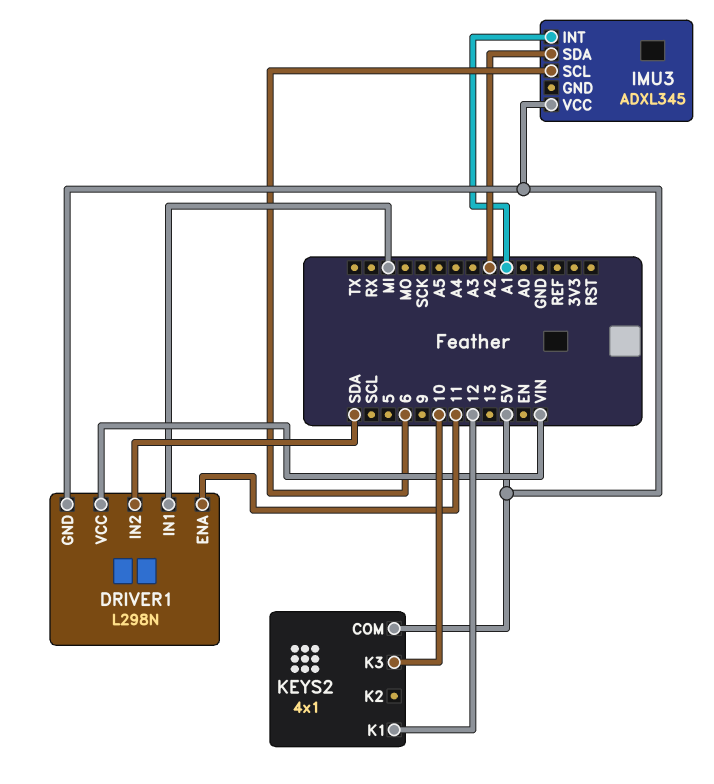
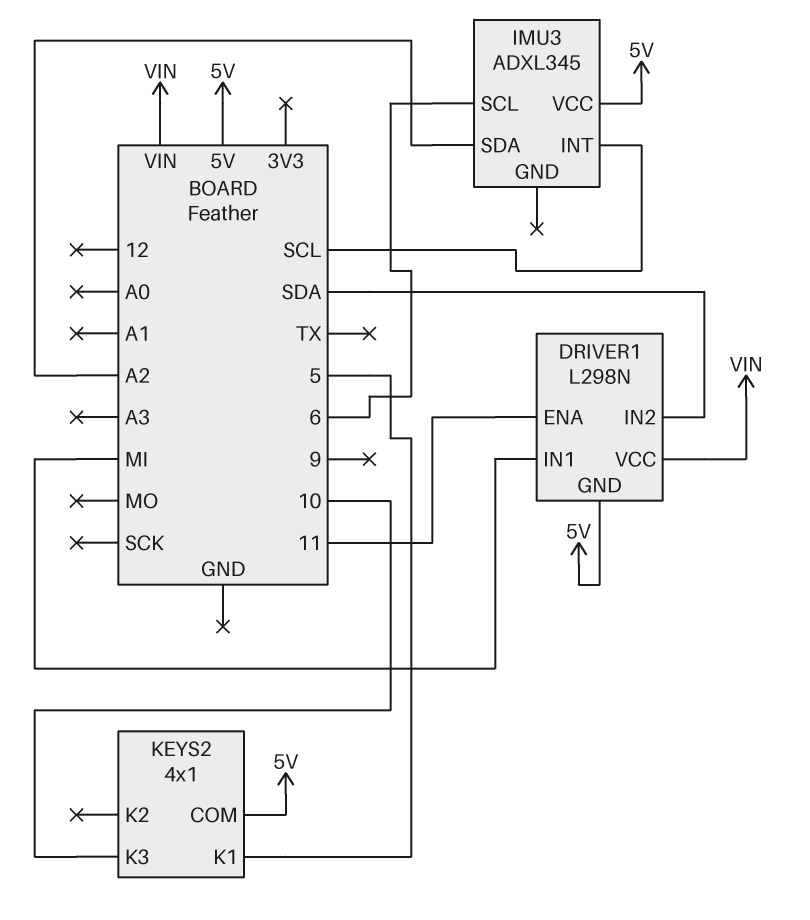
IMU3 pin INT: A1 -> SCL
KEYS2 pin K1: 12 -> 5

